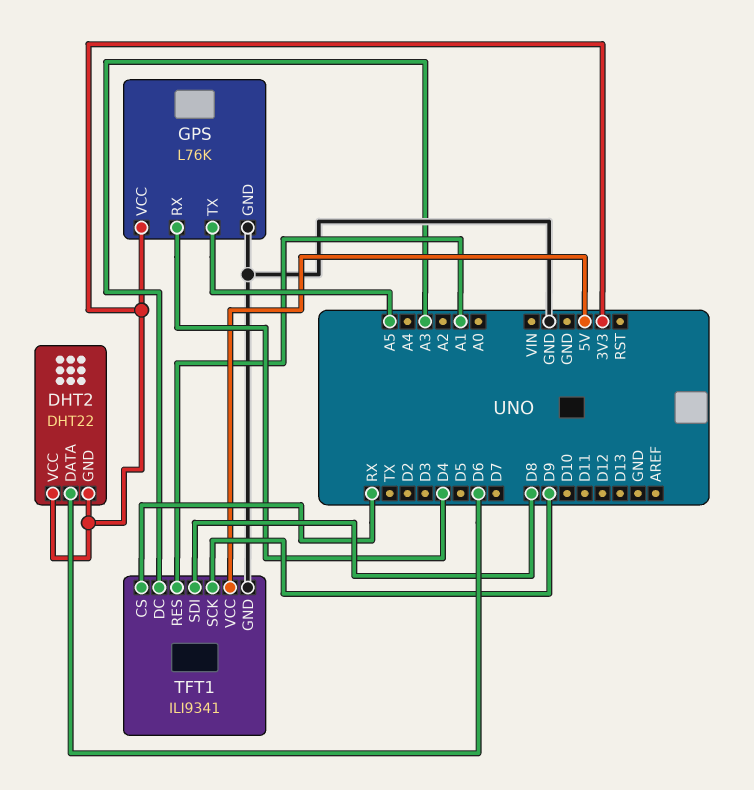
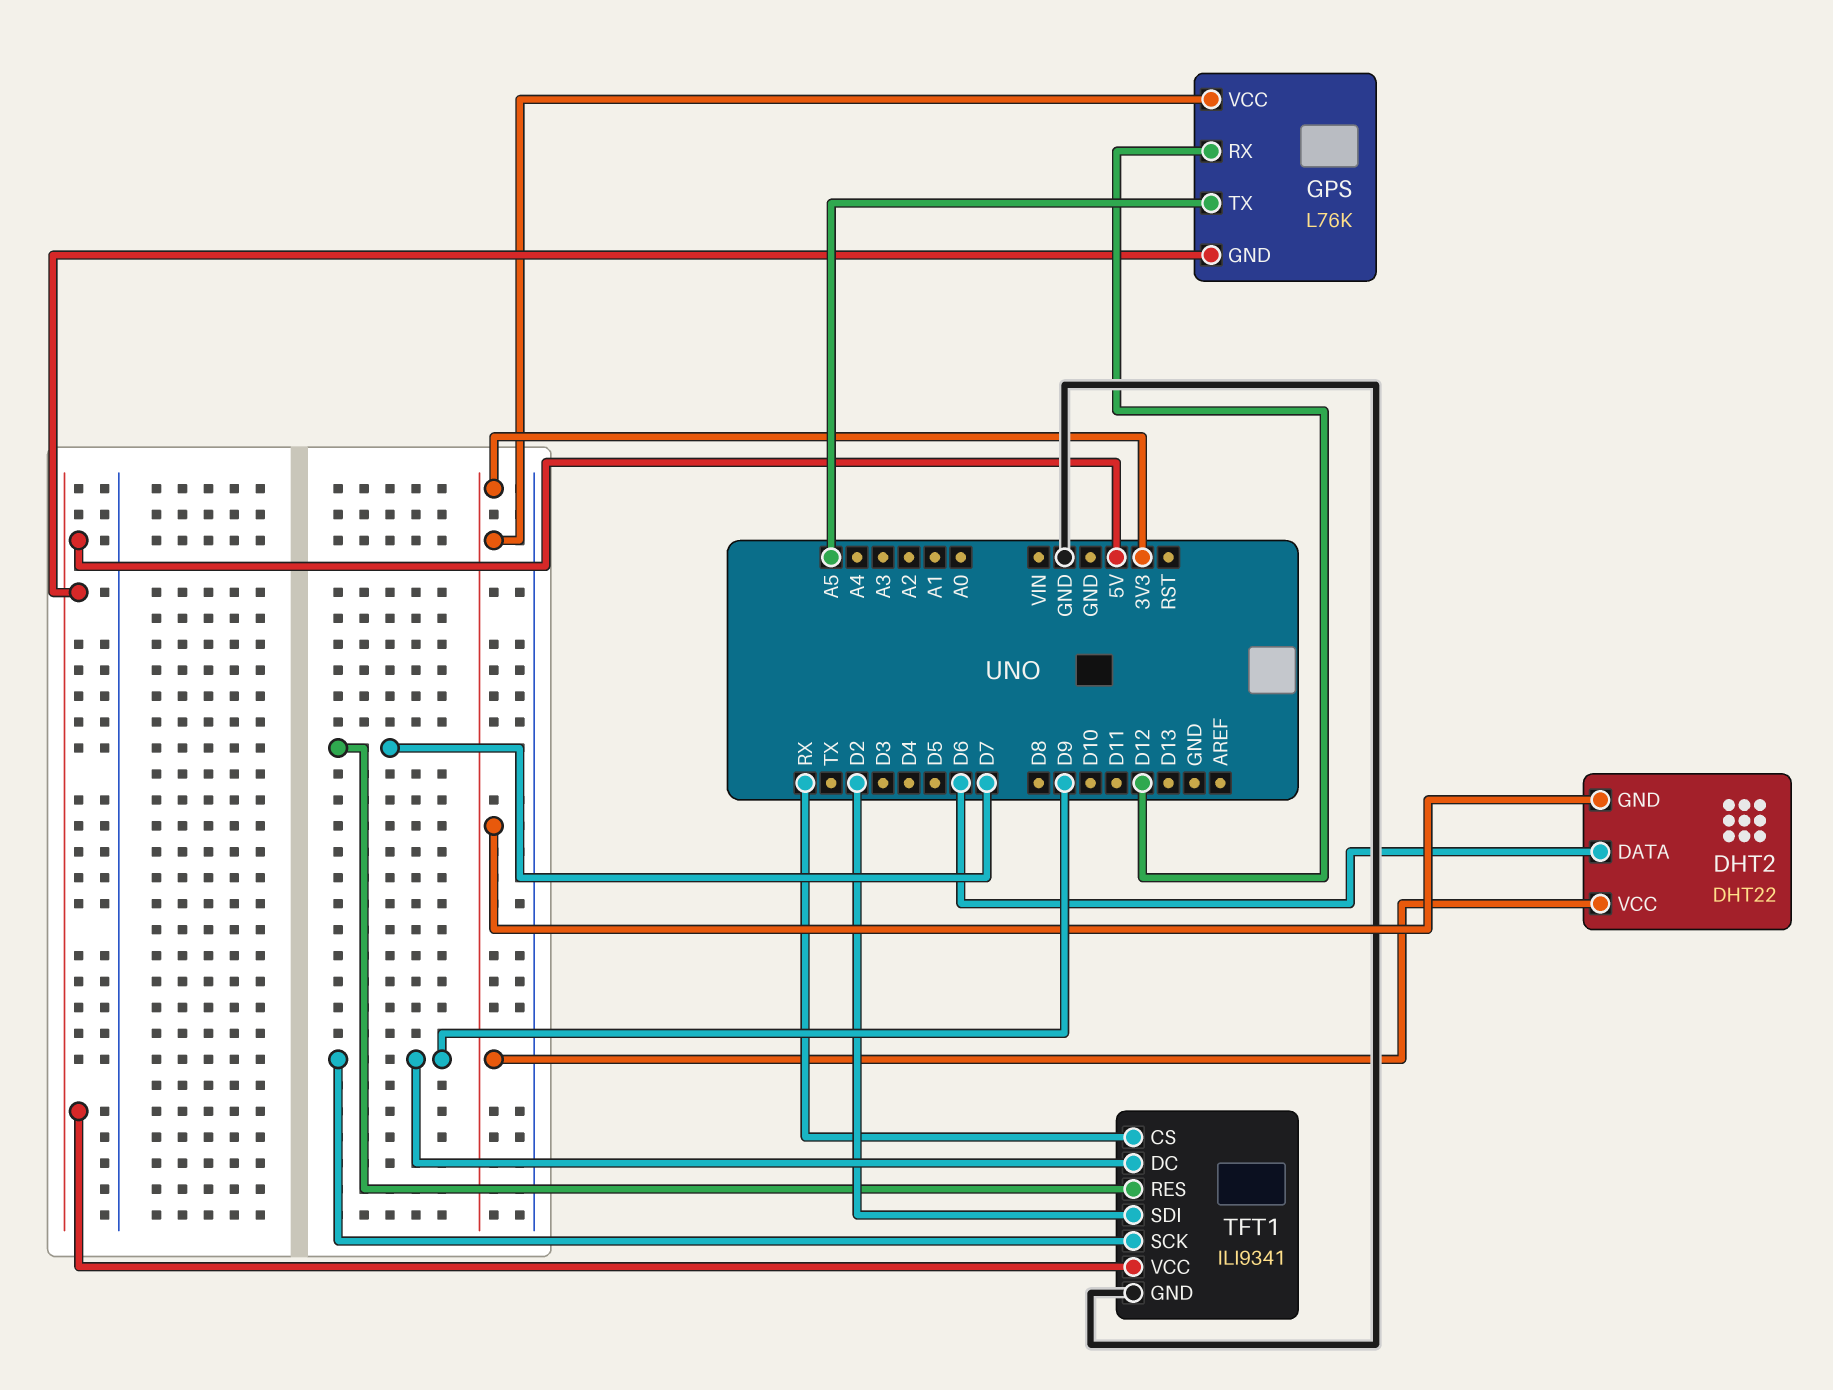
GPS pin GND: GND -> 5V
GPS pin RX: D4 -> D12
TFT1 pin DC: A3 -> D9
TFT1 pin RES: A1 -> D7
TFT1 pin SDI: D8 -> D2

